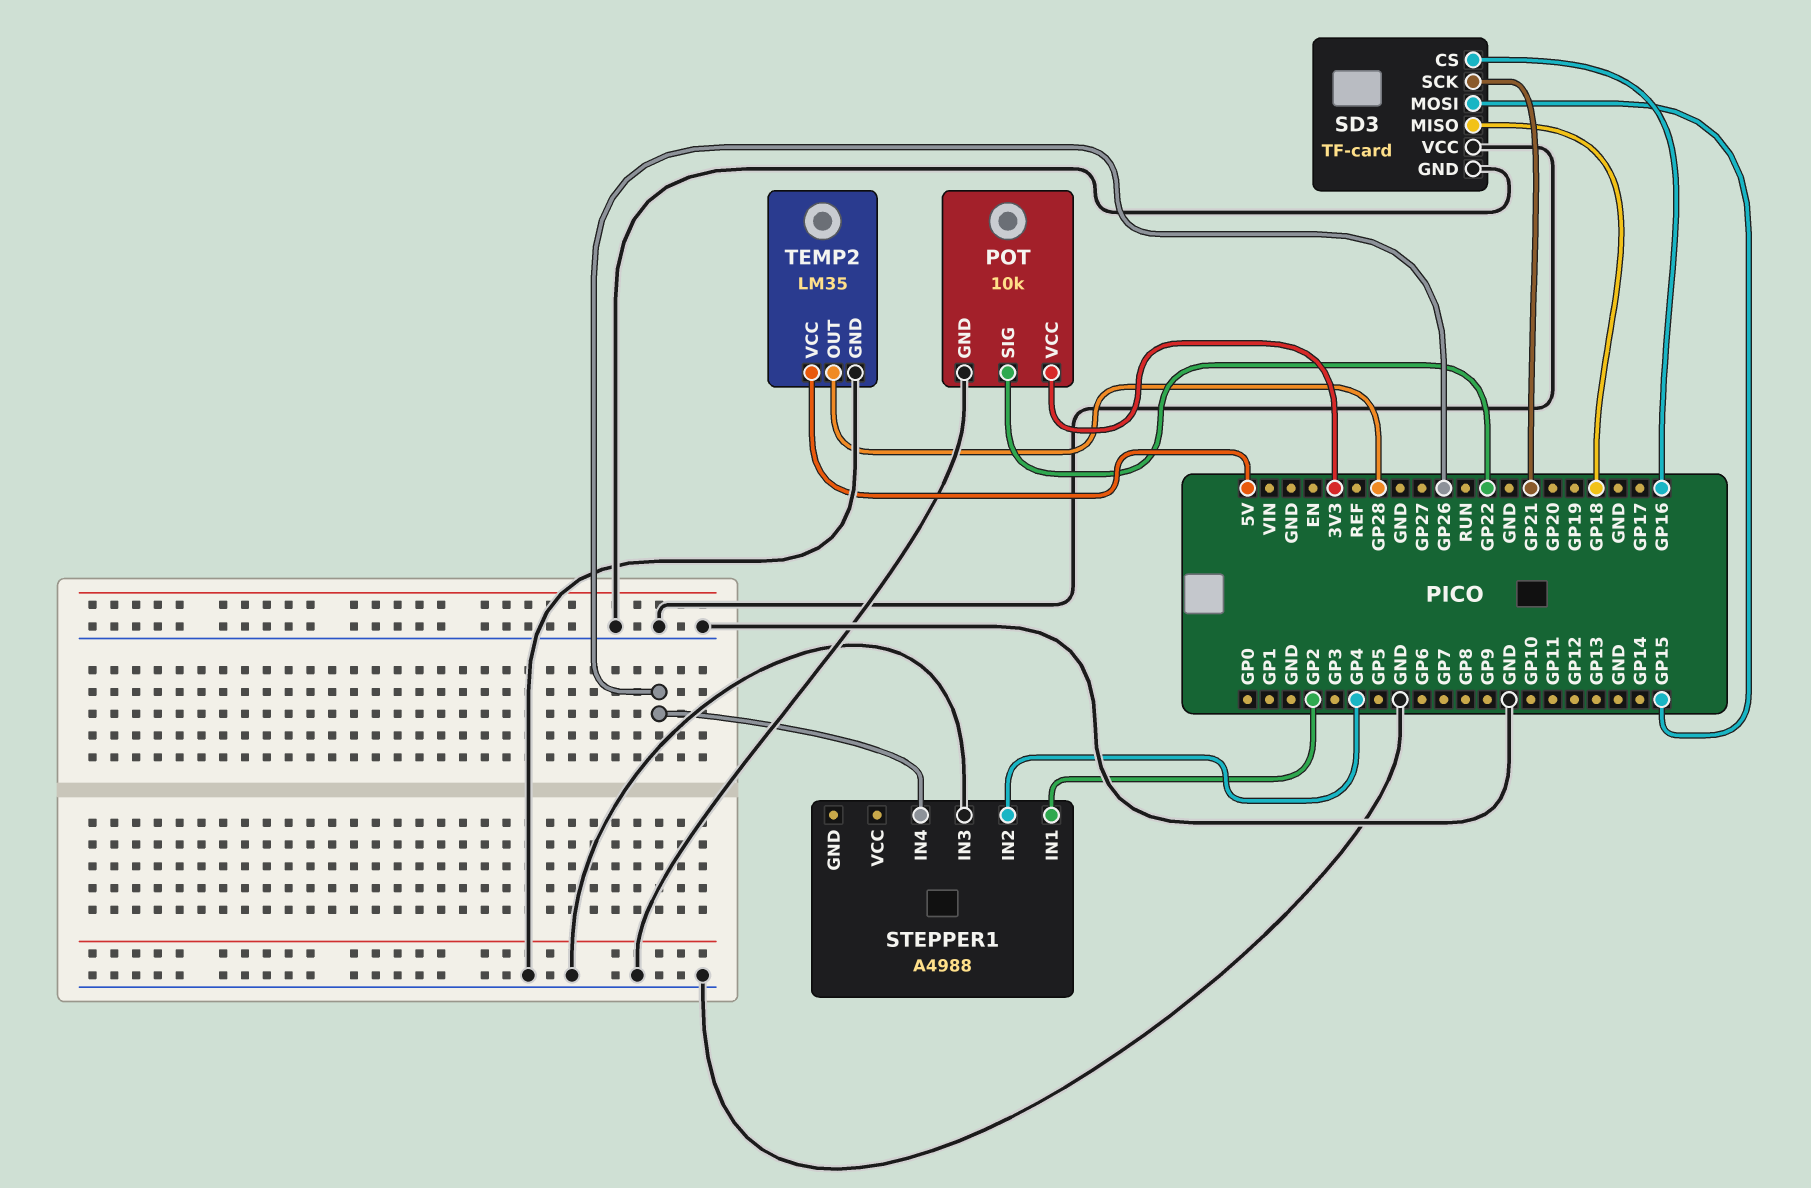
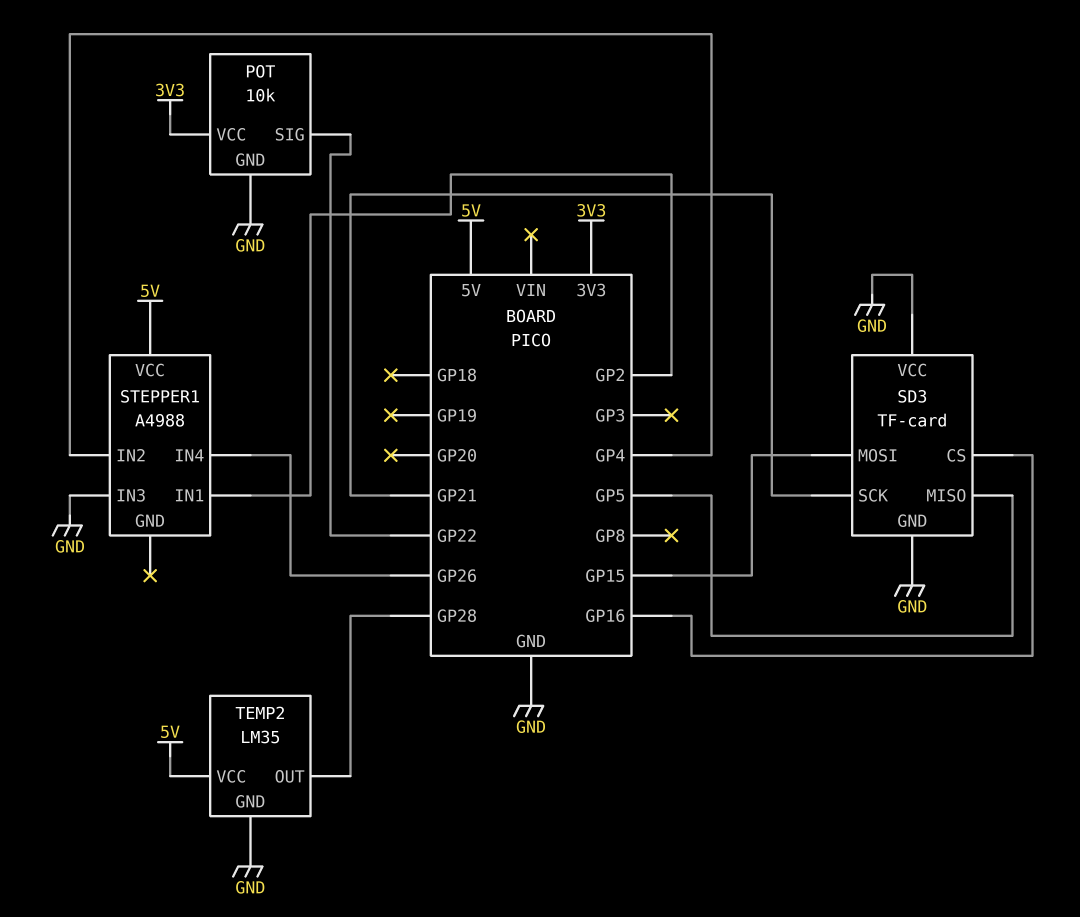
SD3 pin MISO: GP18 -> GP5
STEPPER1 pin VCC: none -> 5V

